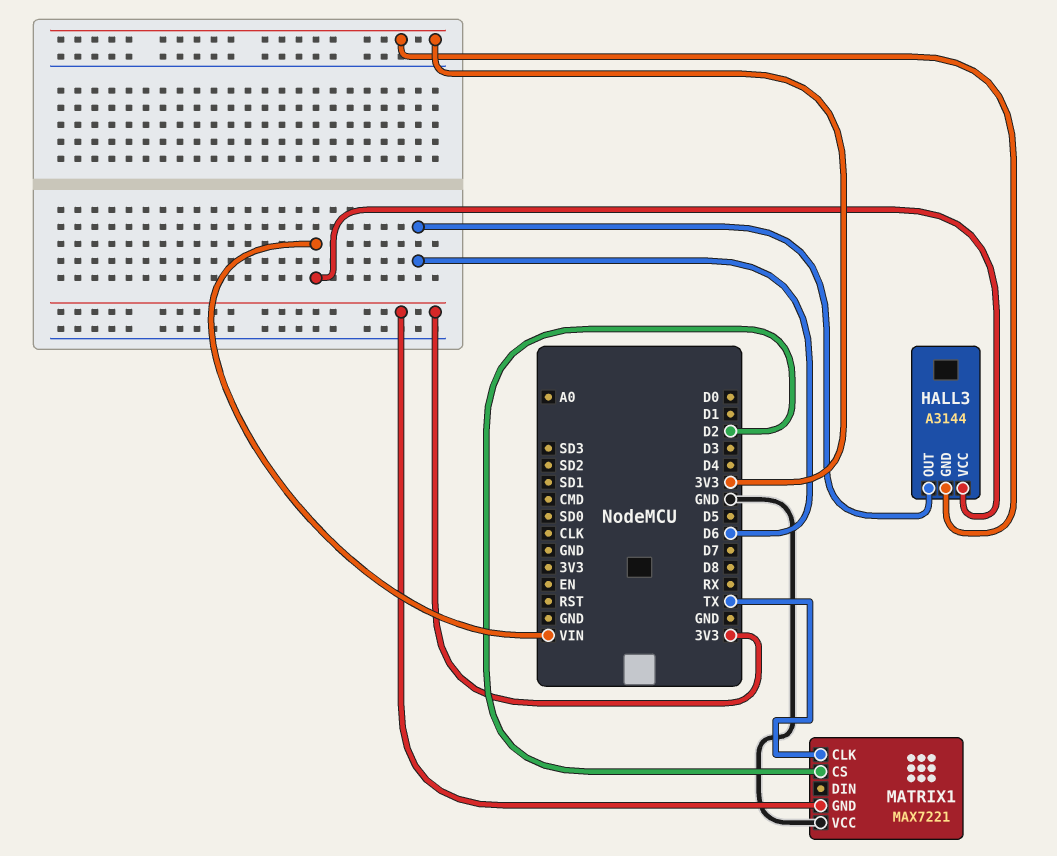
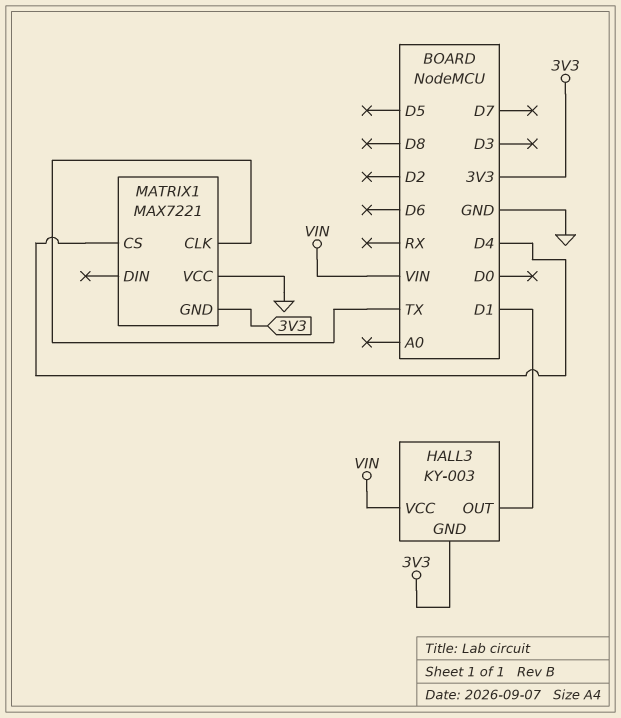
HALL3: A3144 -> KY-003
HALL3 pin OUT: D6 -> D1
MATRIX1 pin CS: D2 -> D4

